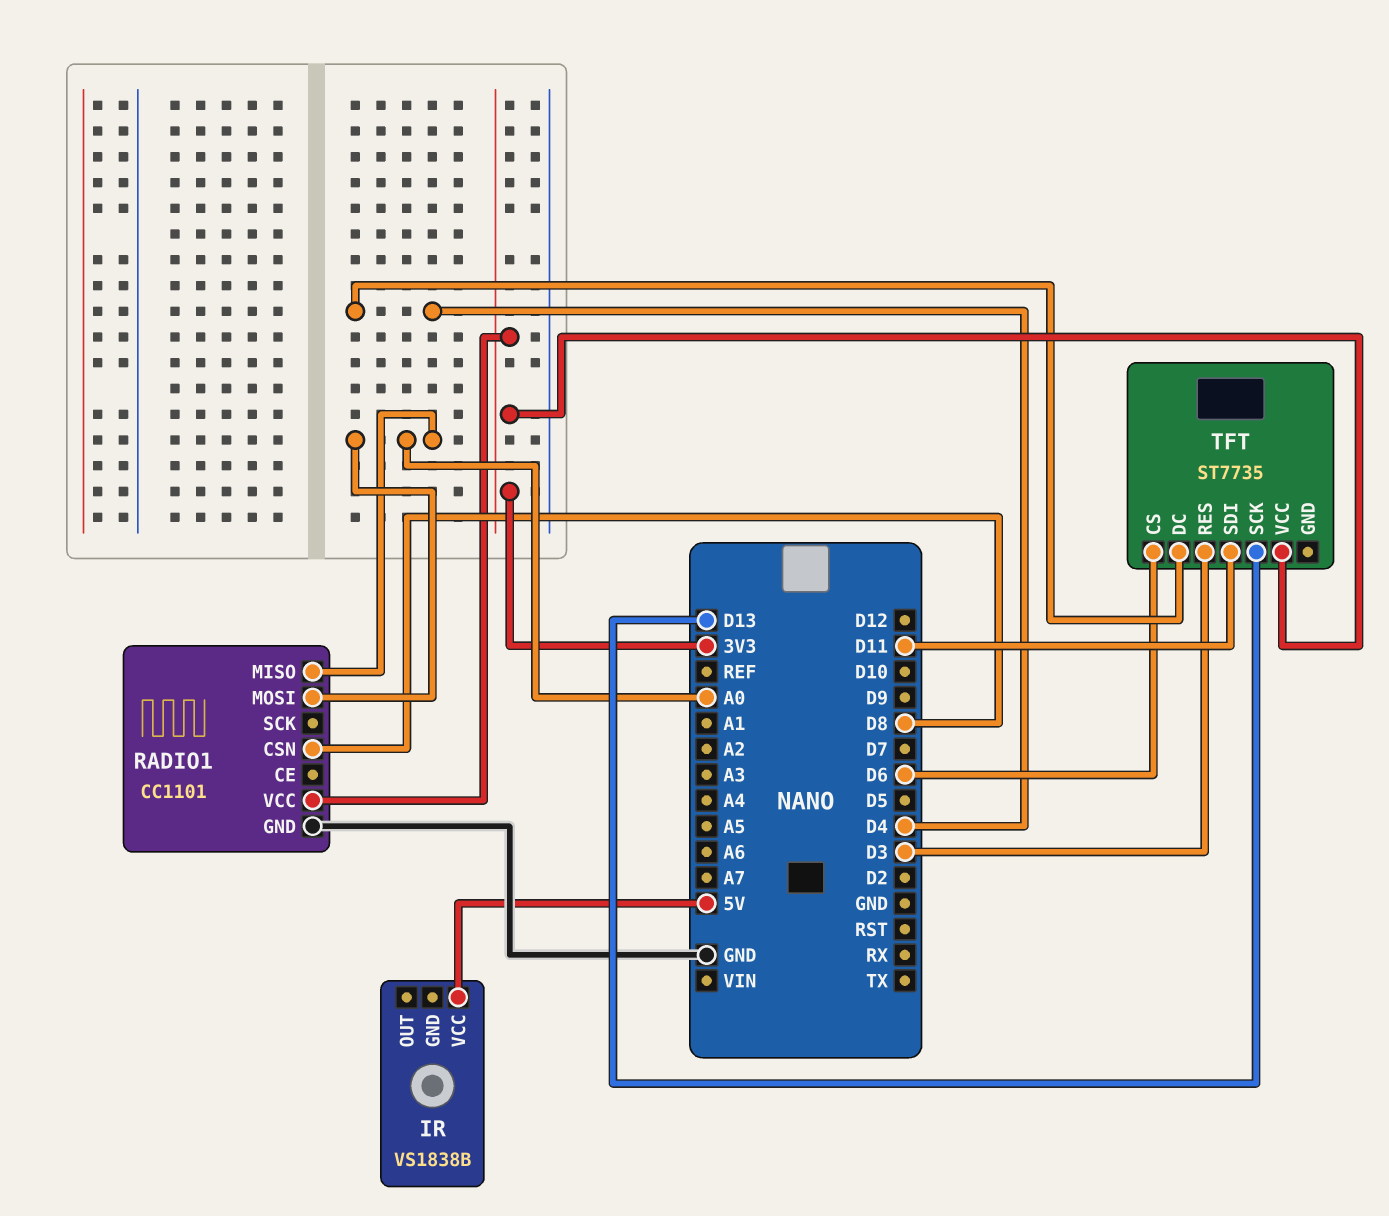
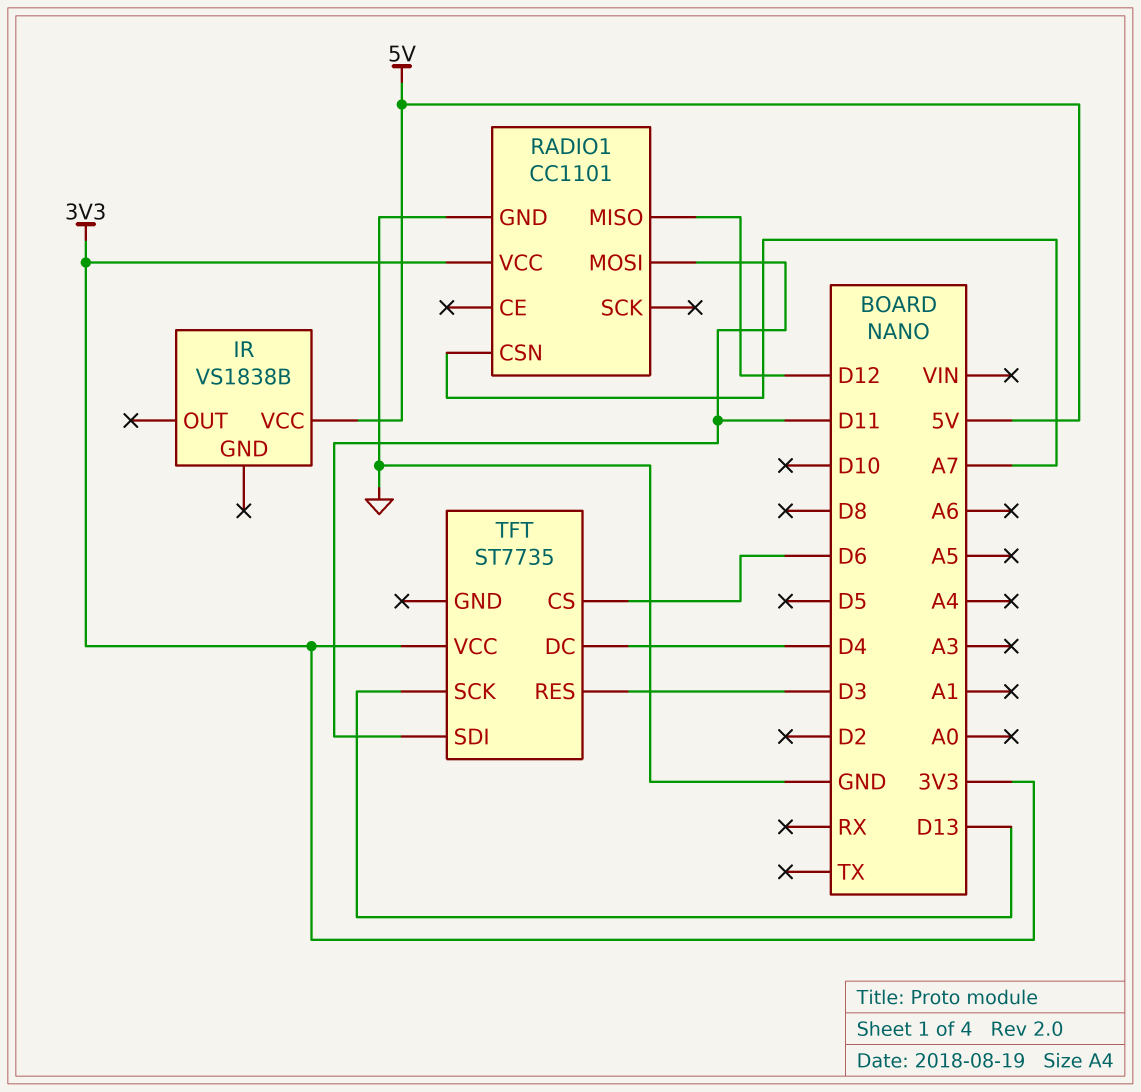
RADIO1 pin CSN: D8 -> A7
RADIO1 pin MISO: A0 -> D12
RADIO1 pin MOSI: A0 -> D11

